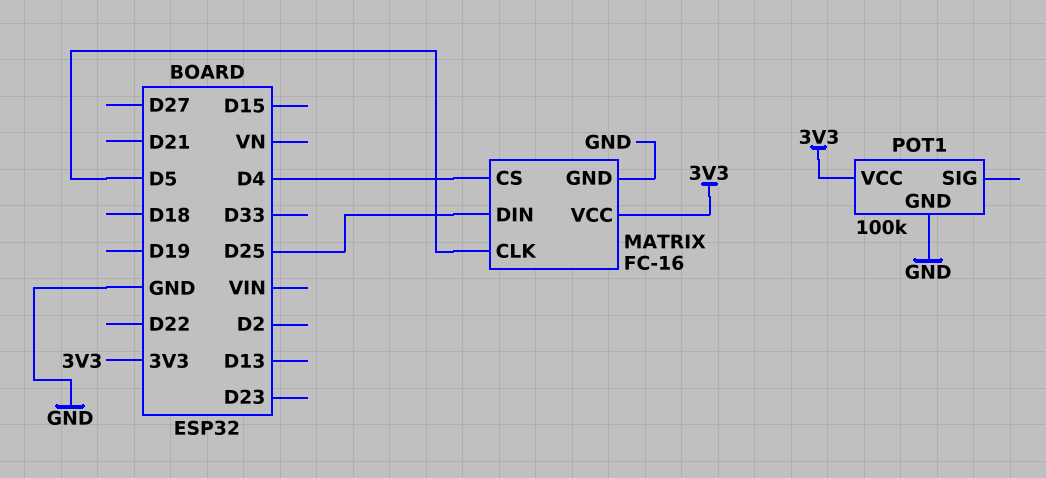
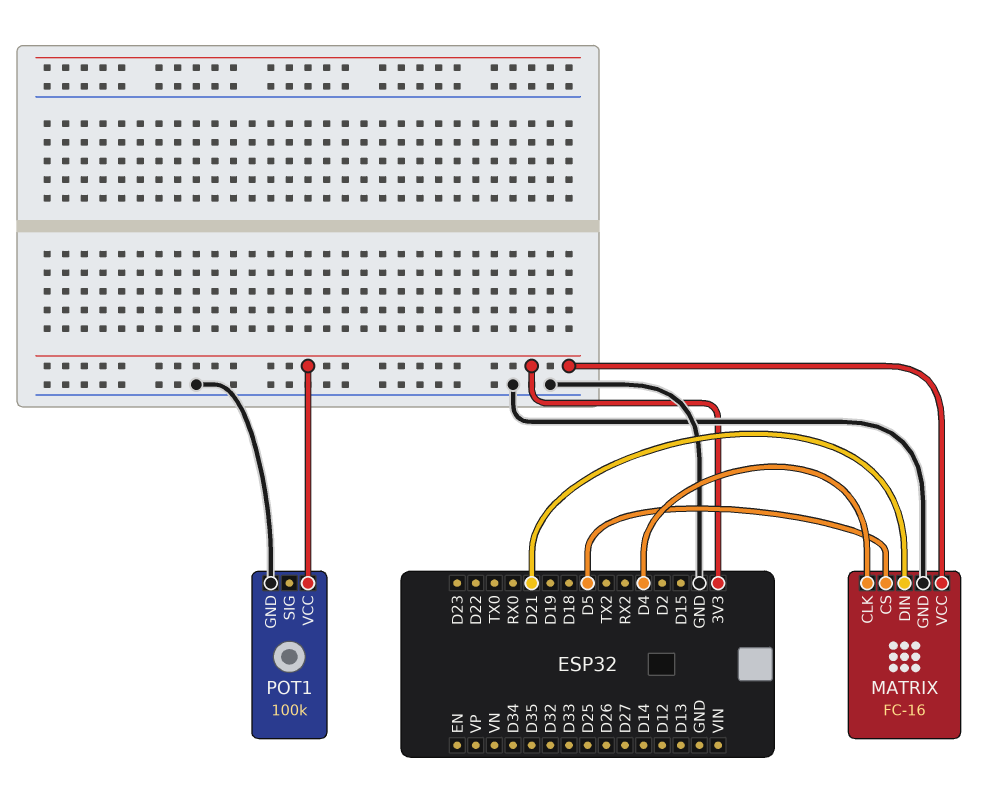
MATRIX pin CLK: D5 -> D4
MATRIX pin CS: D4 -> D5
MATRIX pin DIN: D25 -> D21

